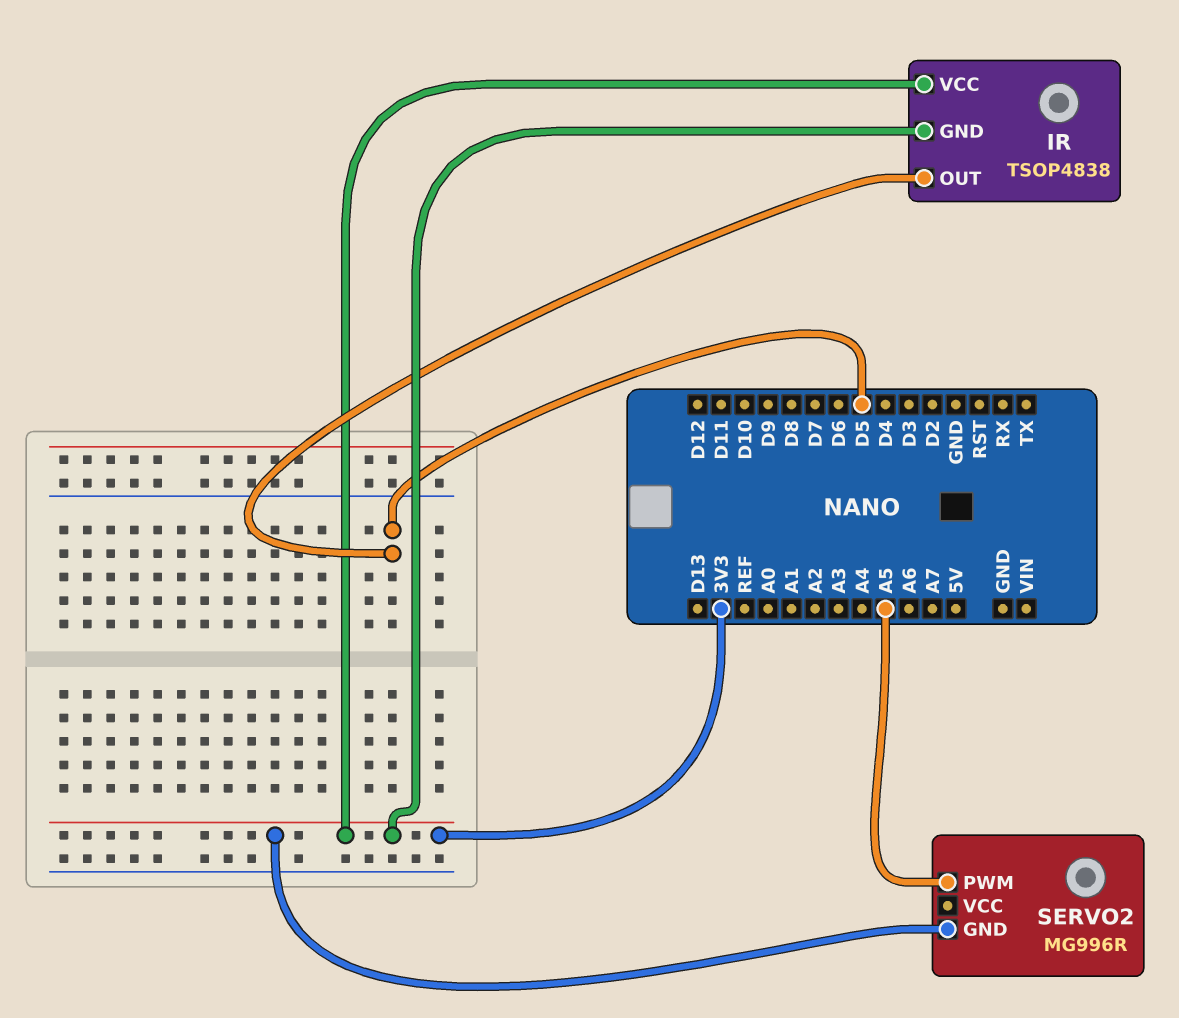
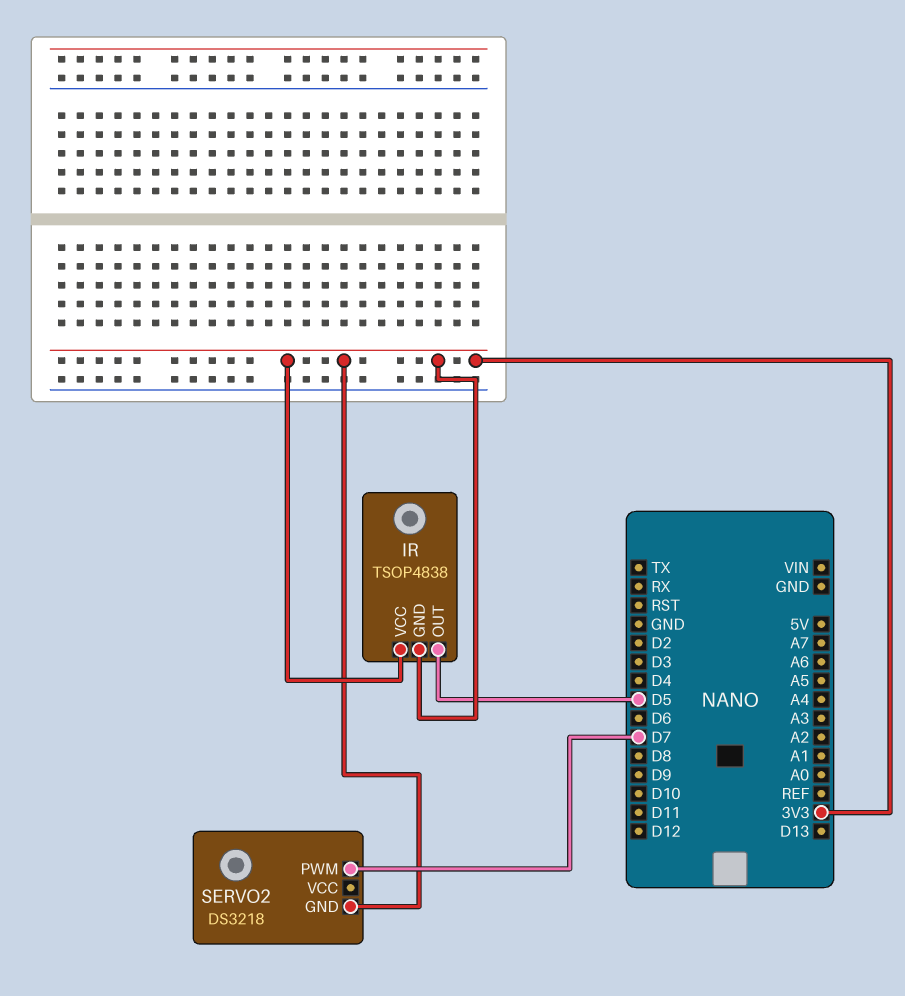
SERVO2: MG996R -> DS3218
SERVO2 pin PWM: A5 -> D7

